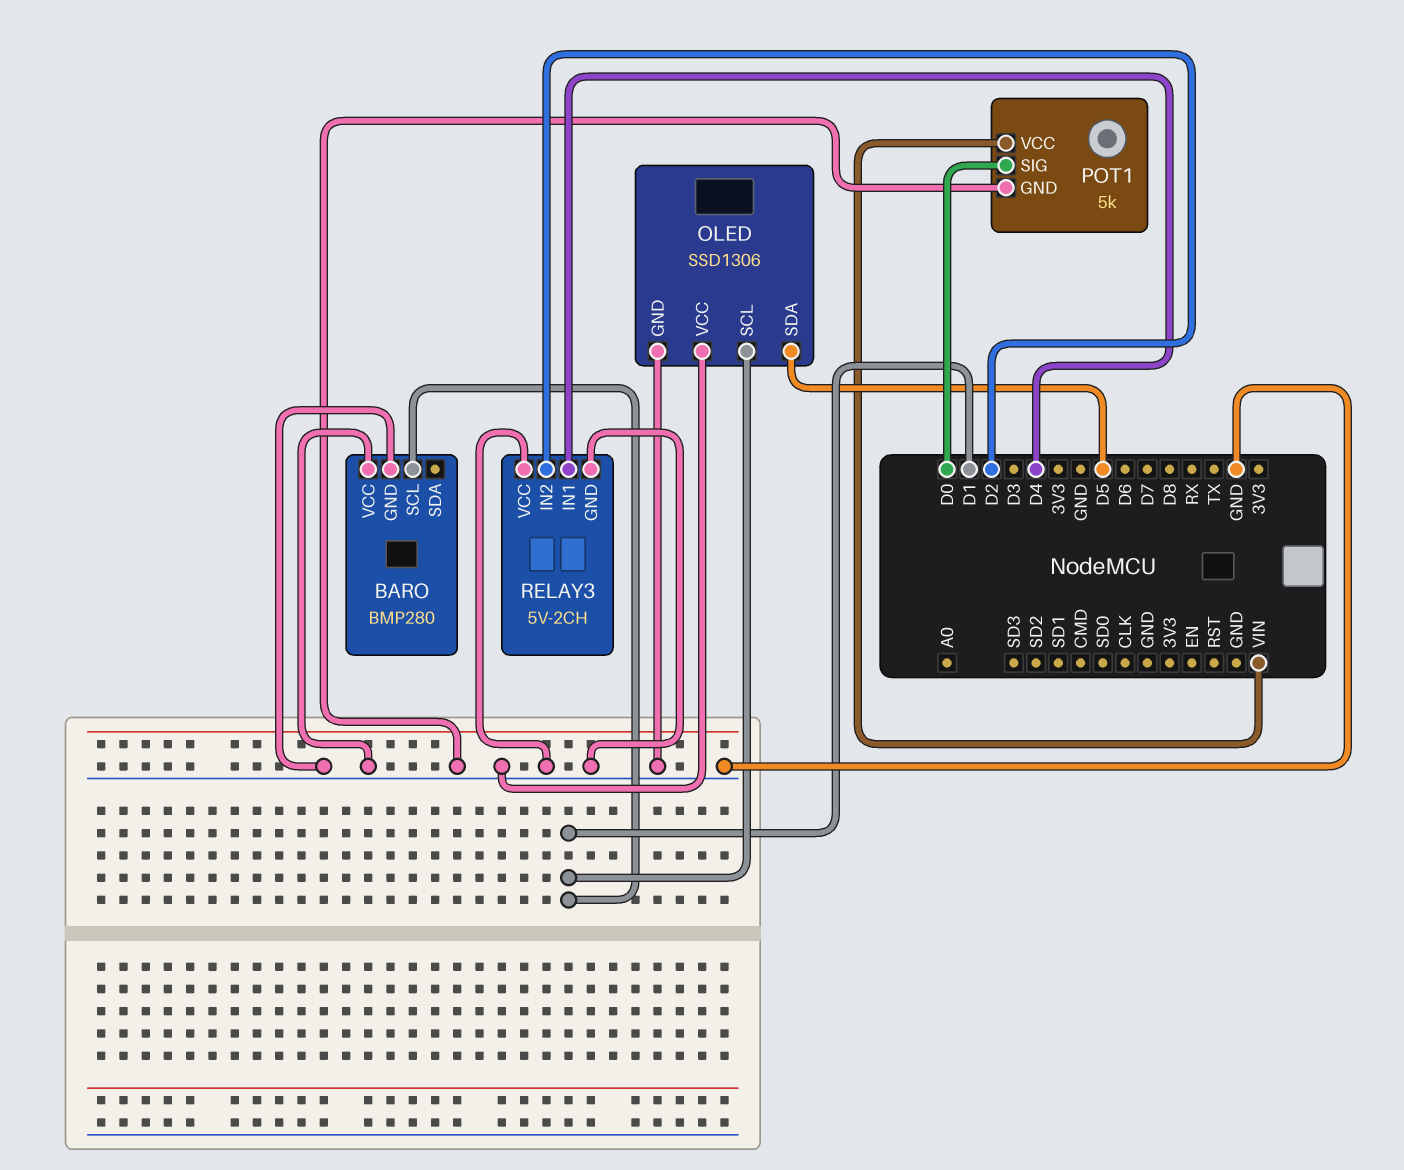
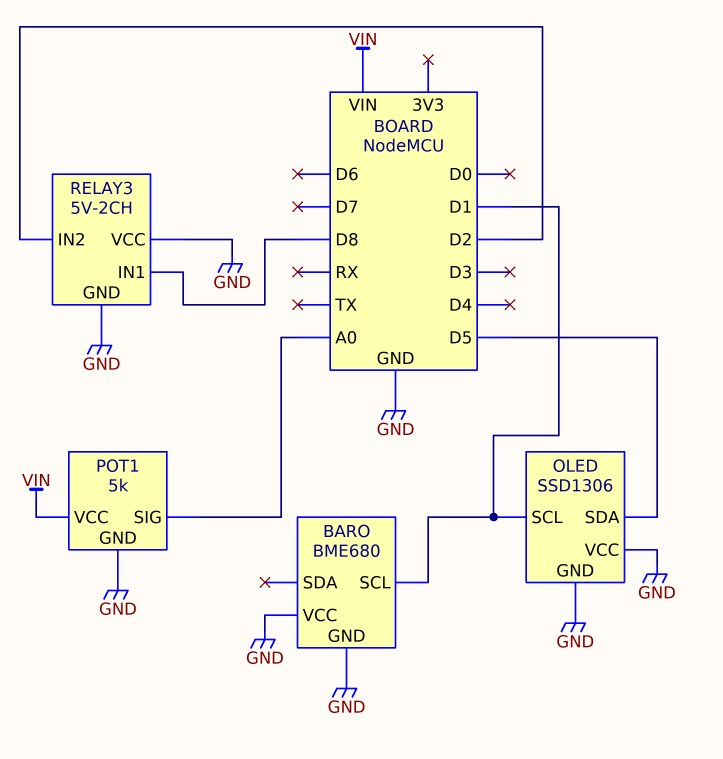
BARO: BMP280 -> BME680
POT1 pin SIG: D0 -> A0
RELAY3 pin IN1: D4 -> D8

